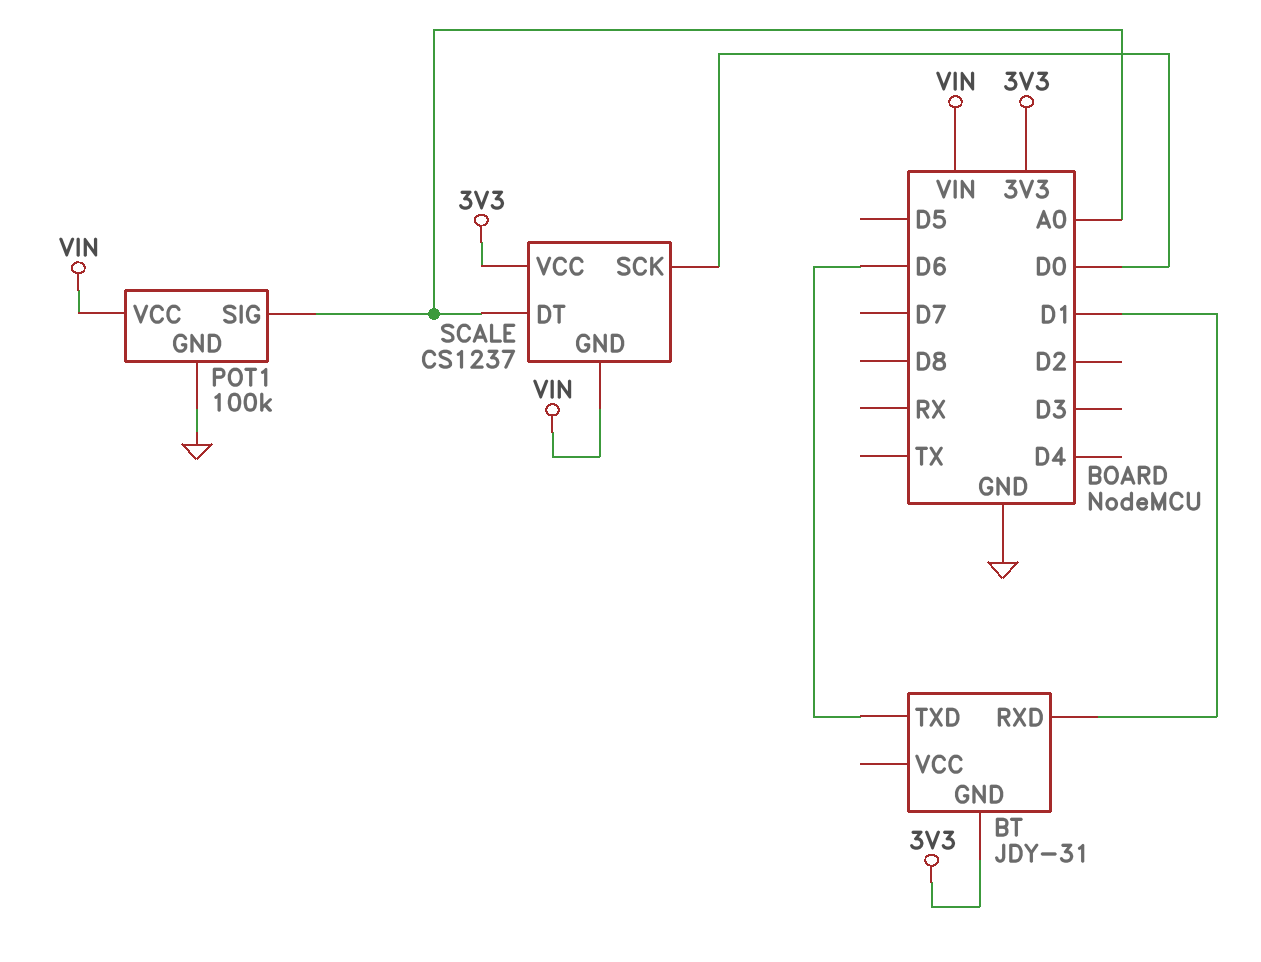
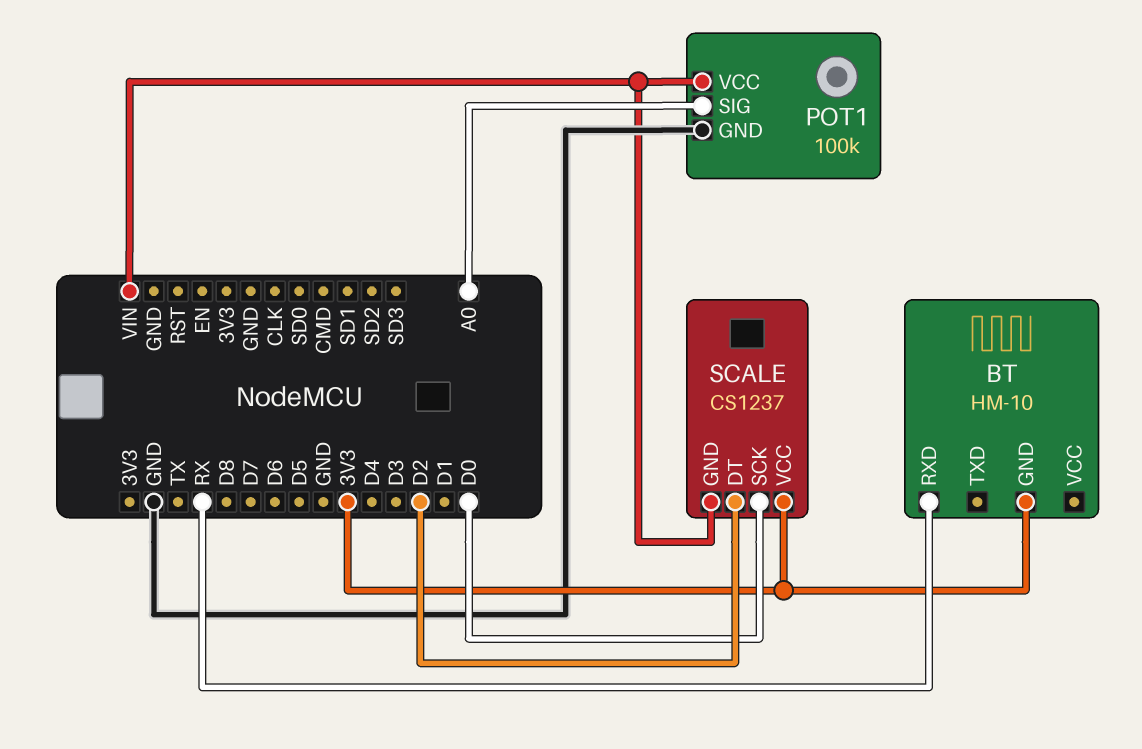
BT: JDY-31 -> HM-10
BT pin RXD: D1 -> RX
BT pin TXD: D6 -> none
SCALE pin DT: A0 -> D2

